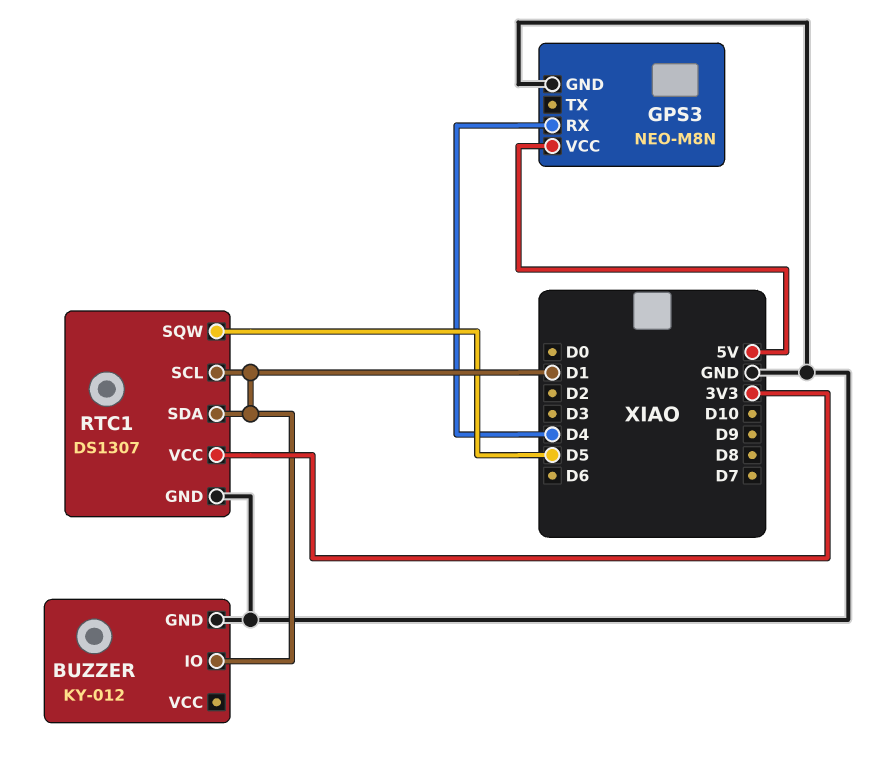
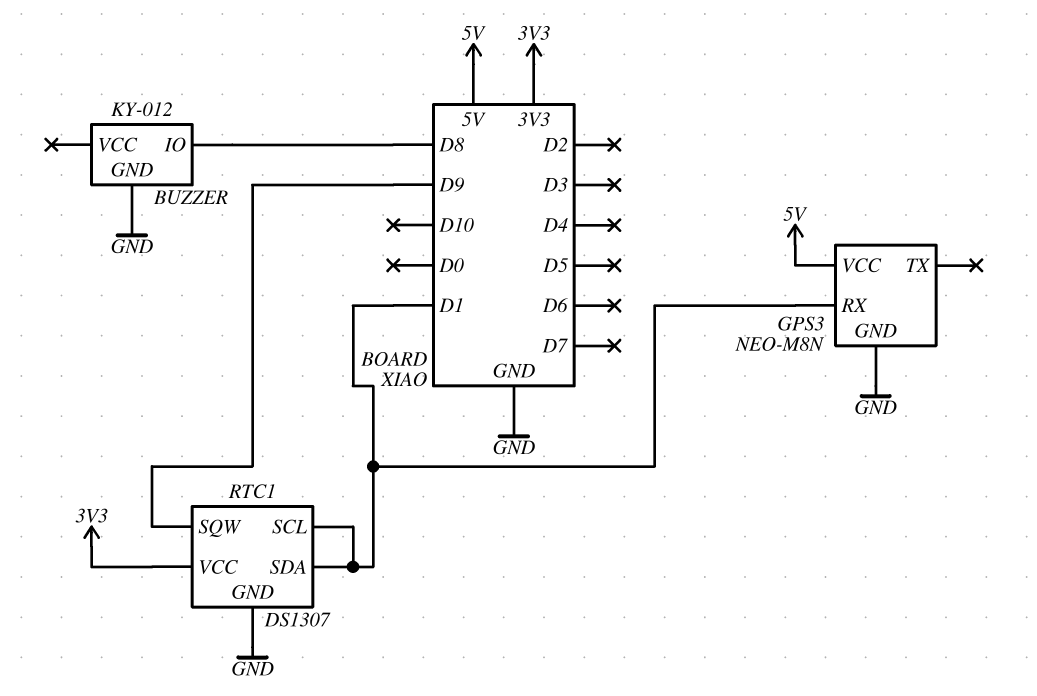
BUZZER pin IO: D1 -> D8
GPS3 pin RX: D4 -> D1
RTC1 pin SQW: D5 -> D9

